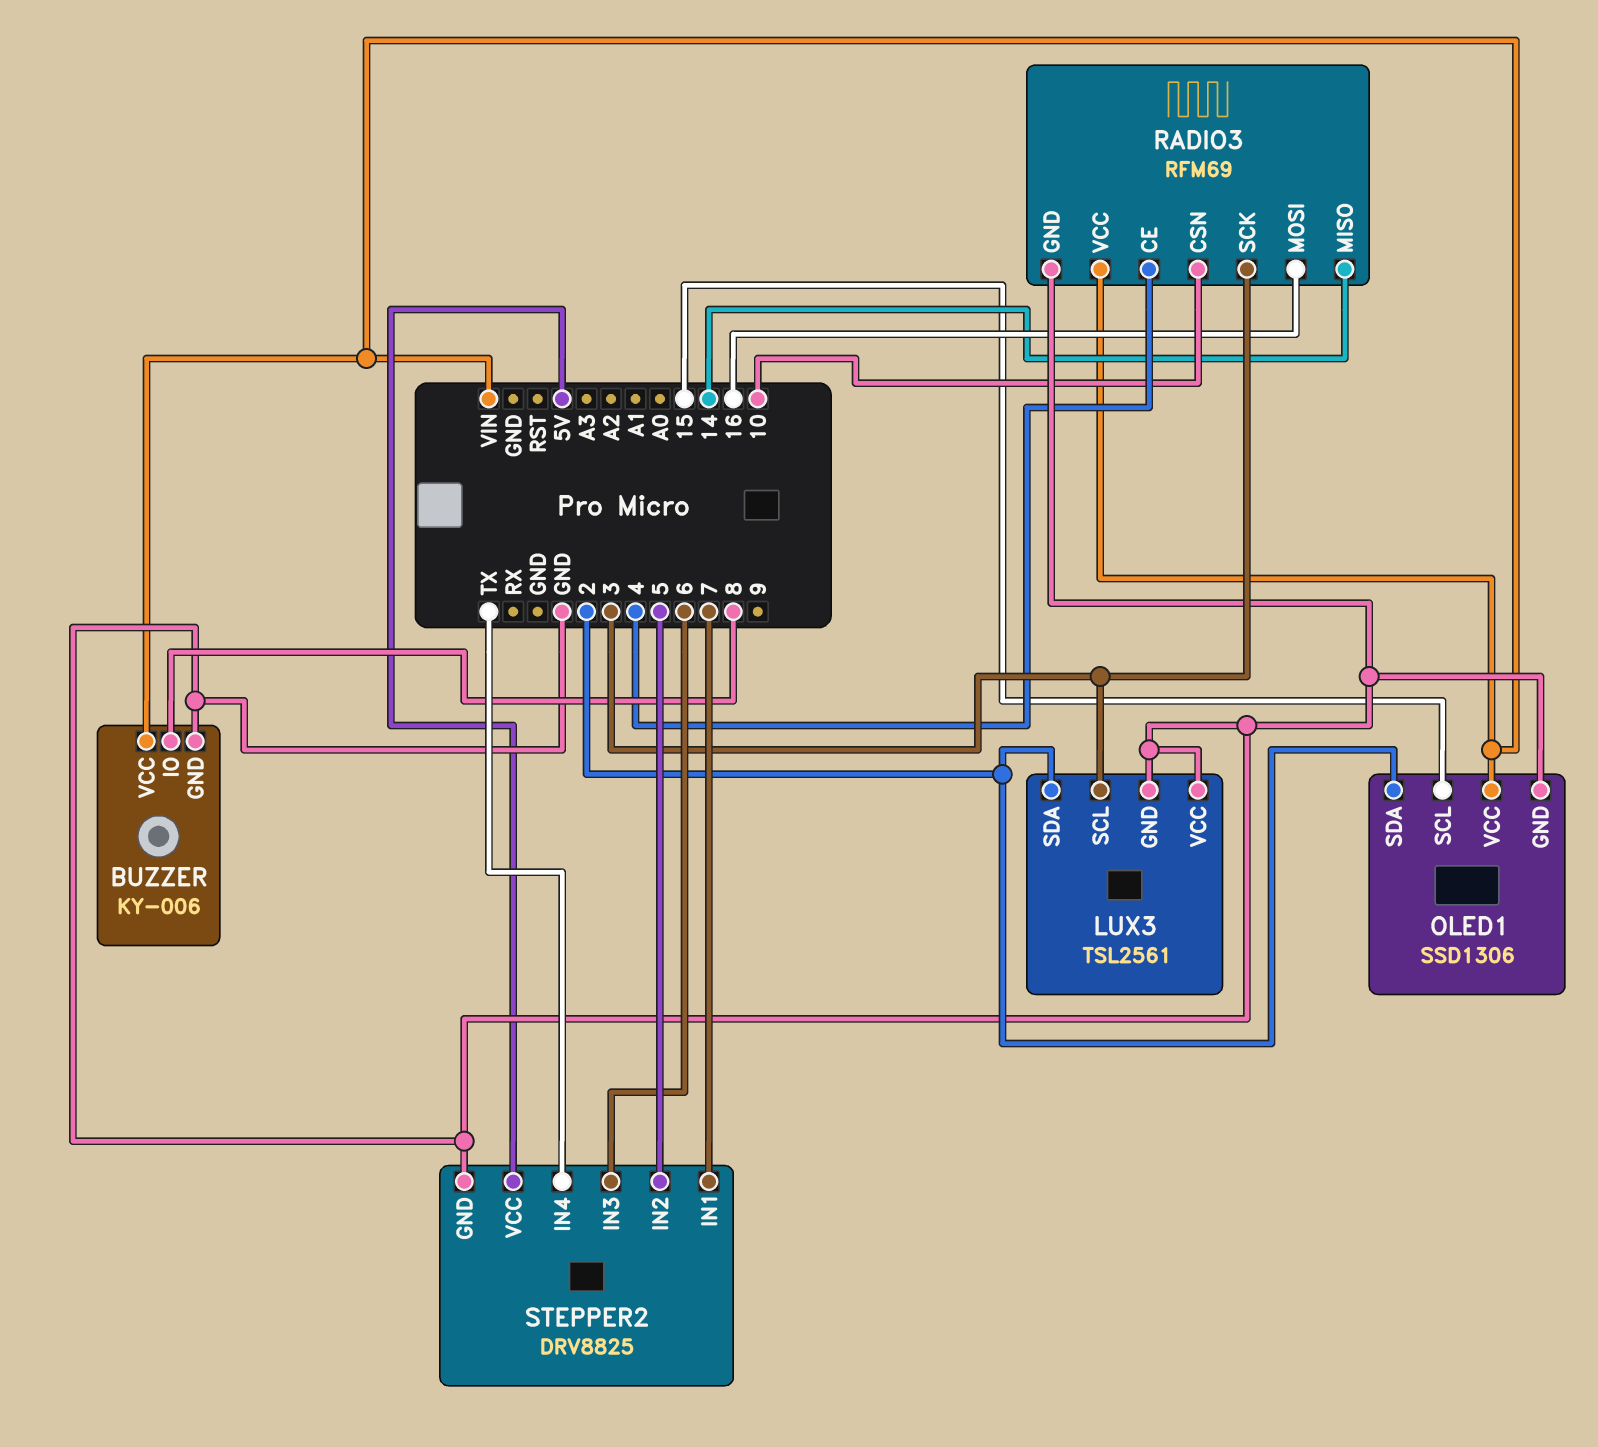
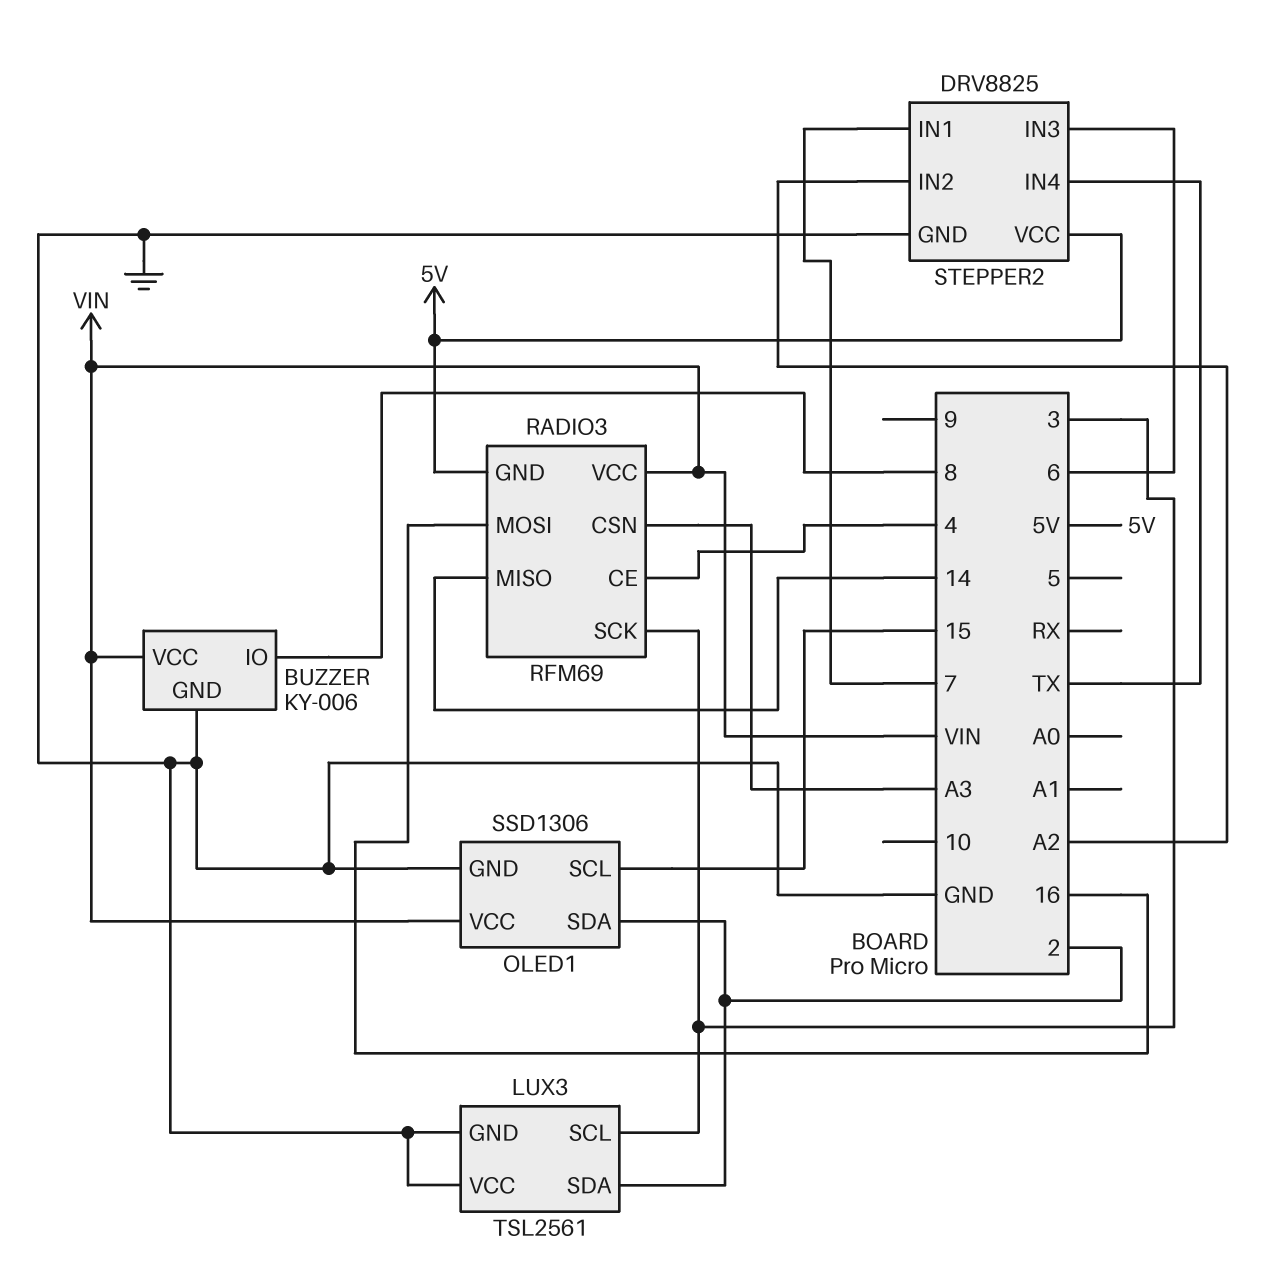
RADIO3 pin CSN: 10 -> A3
RADIO3 pin GND: GND -> 5V
STEPPER2 pin IN2: 5 -> A2

